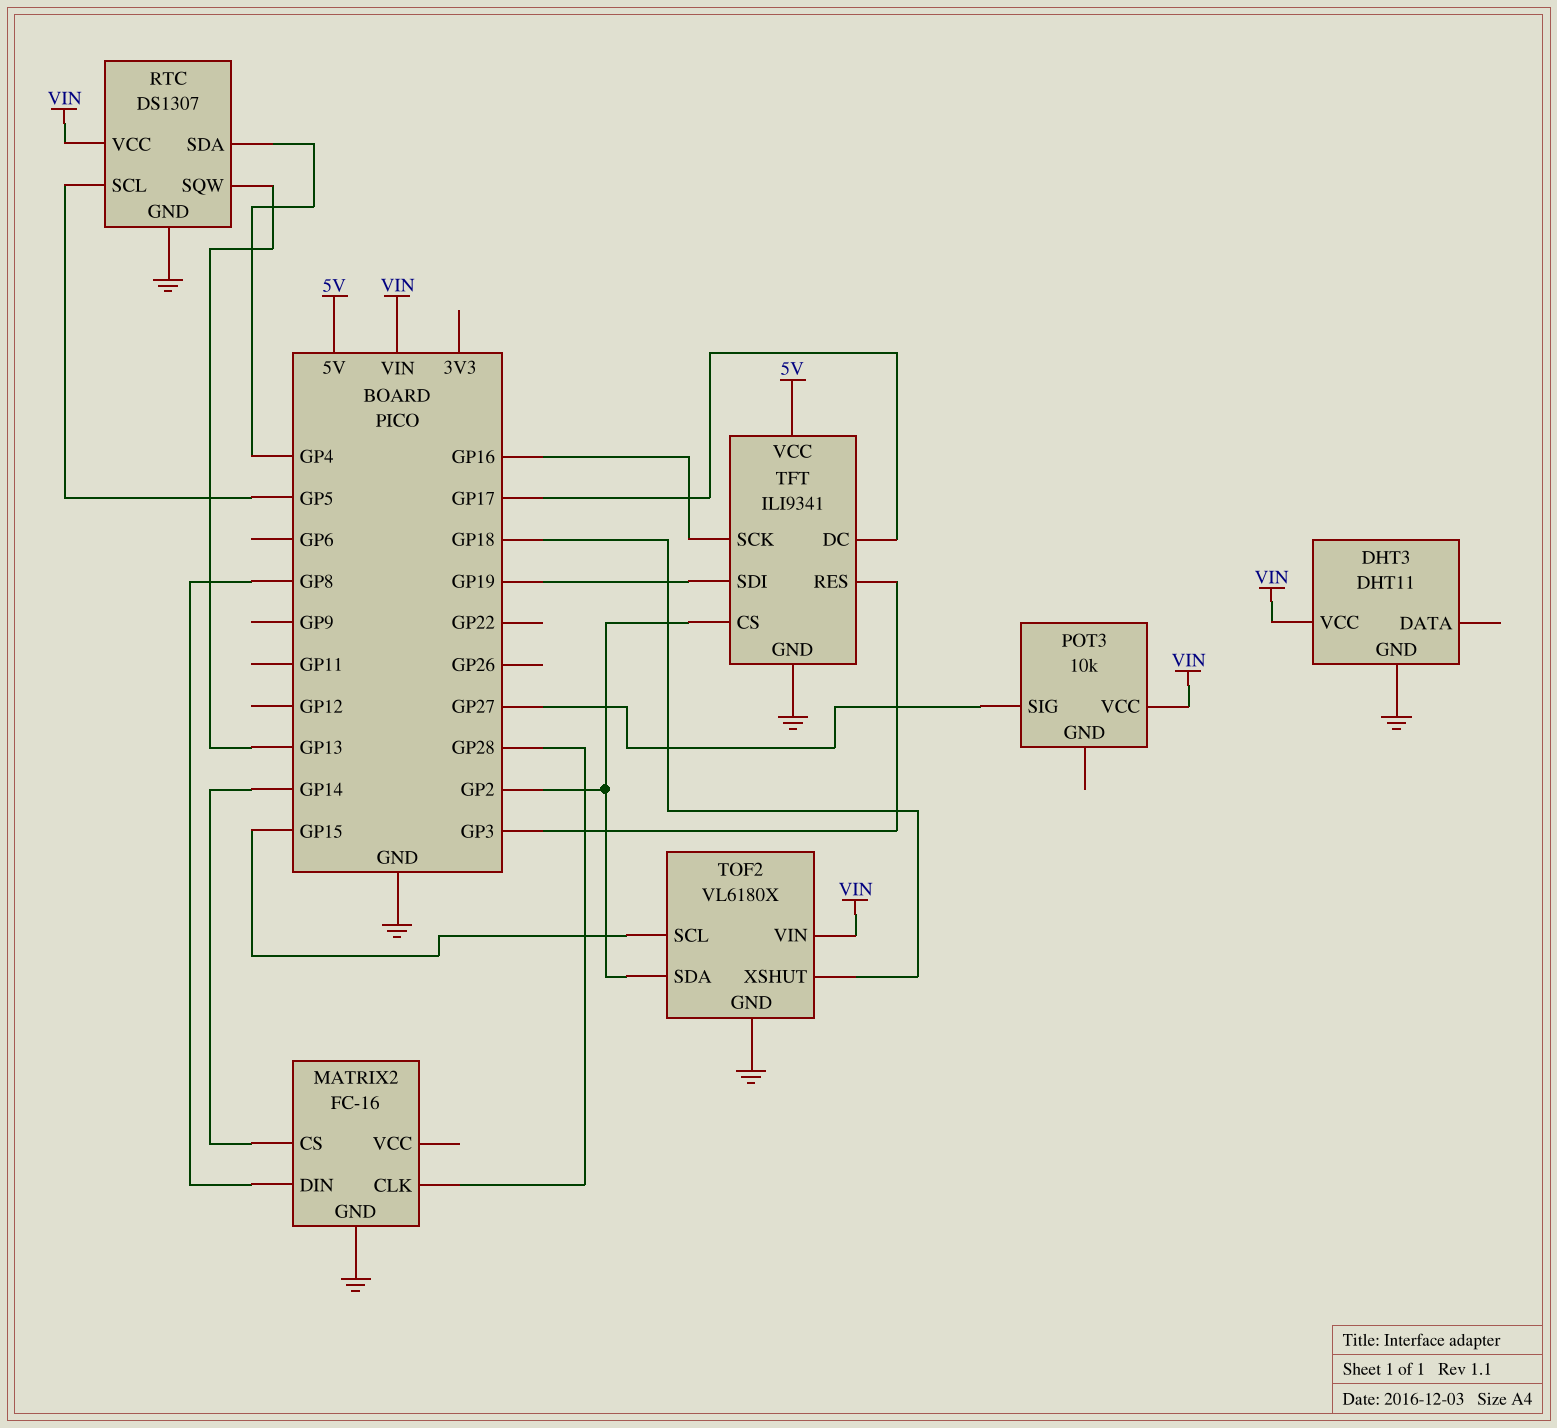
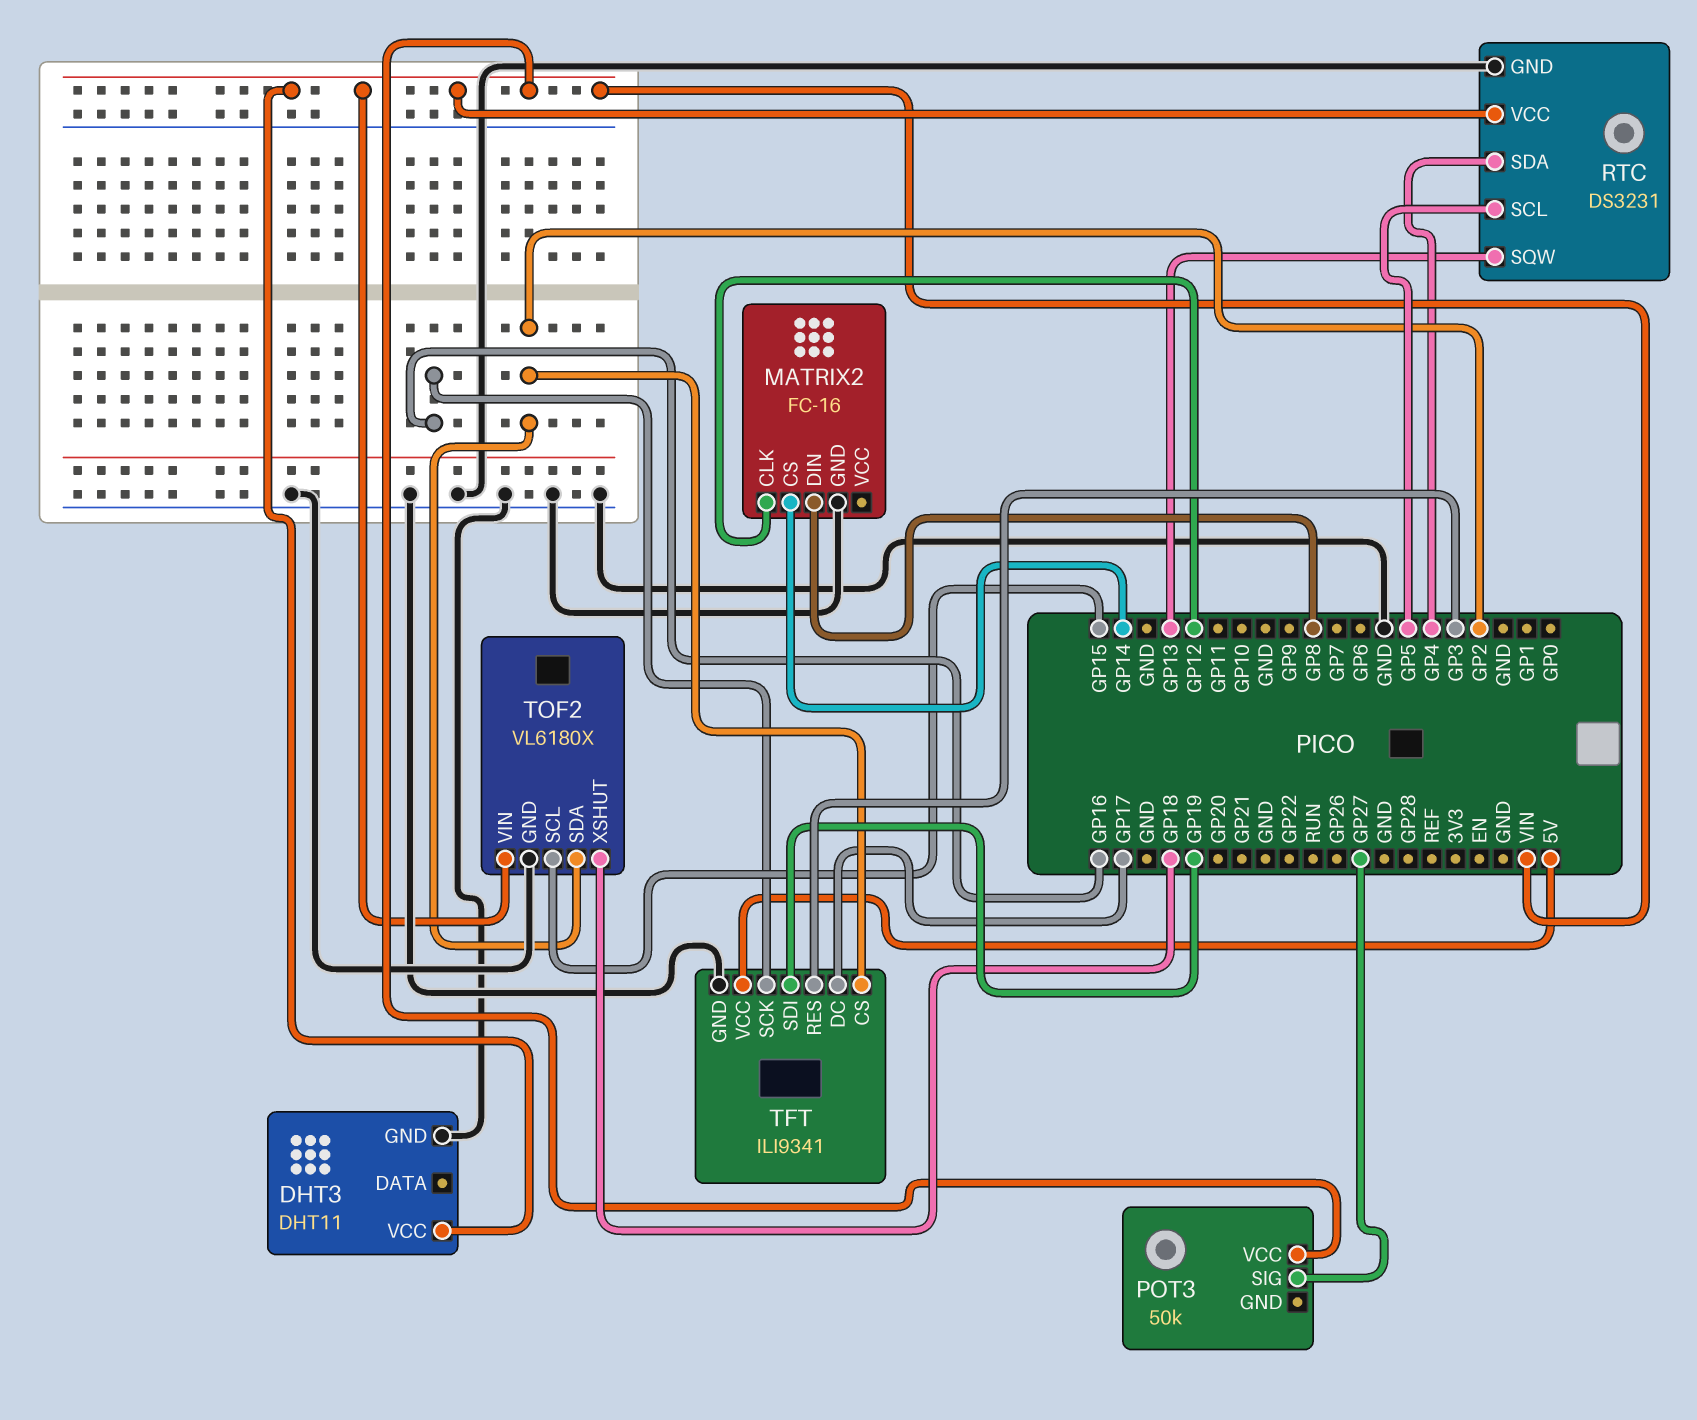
MATRIX2 pin CLK: GP28 -> GP12
POT3: 10k -> 50k
RTC: DS1307 -> DS3231

